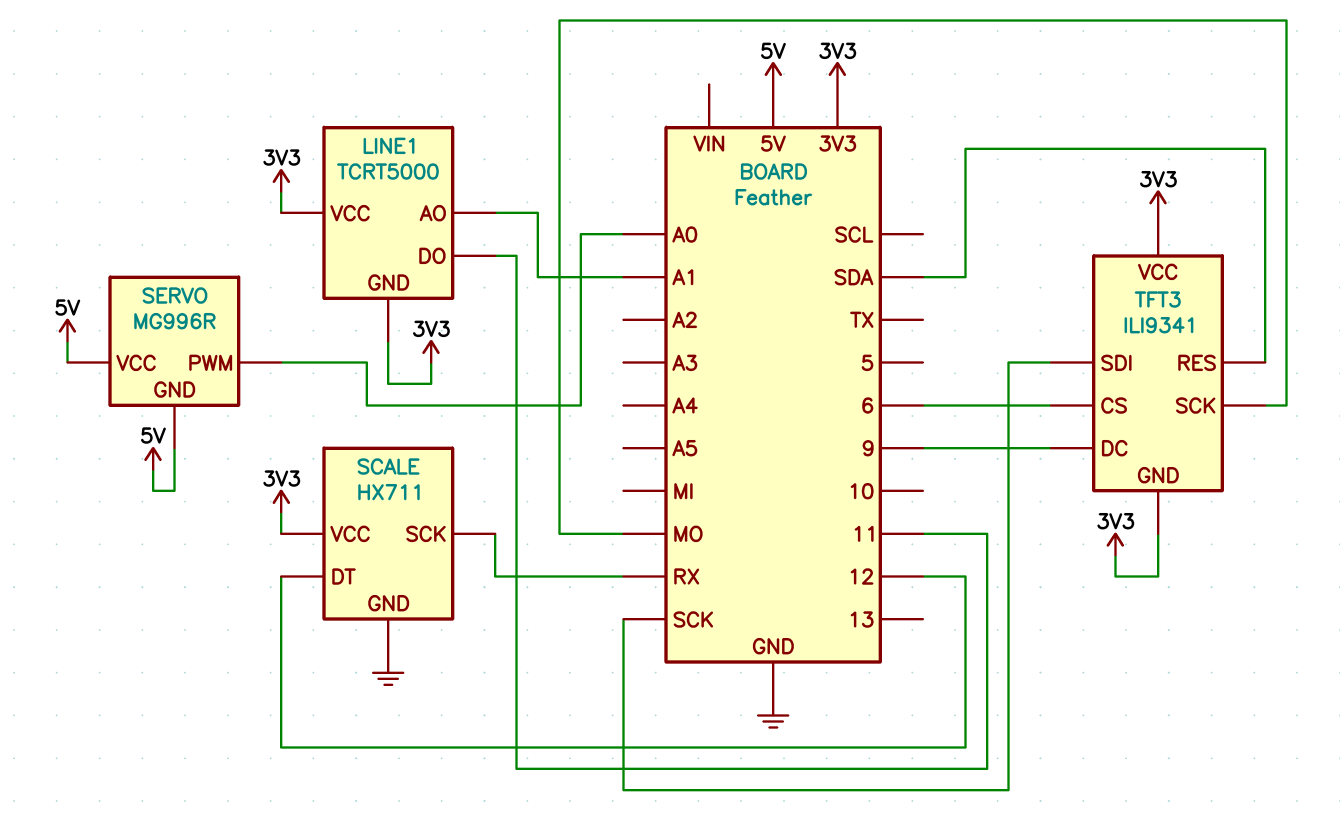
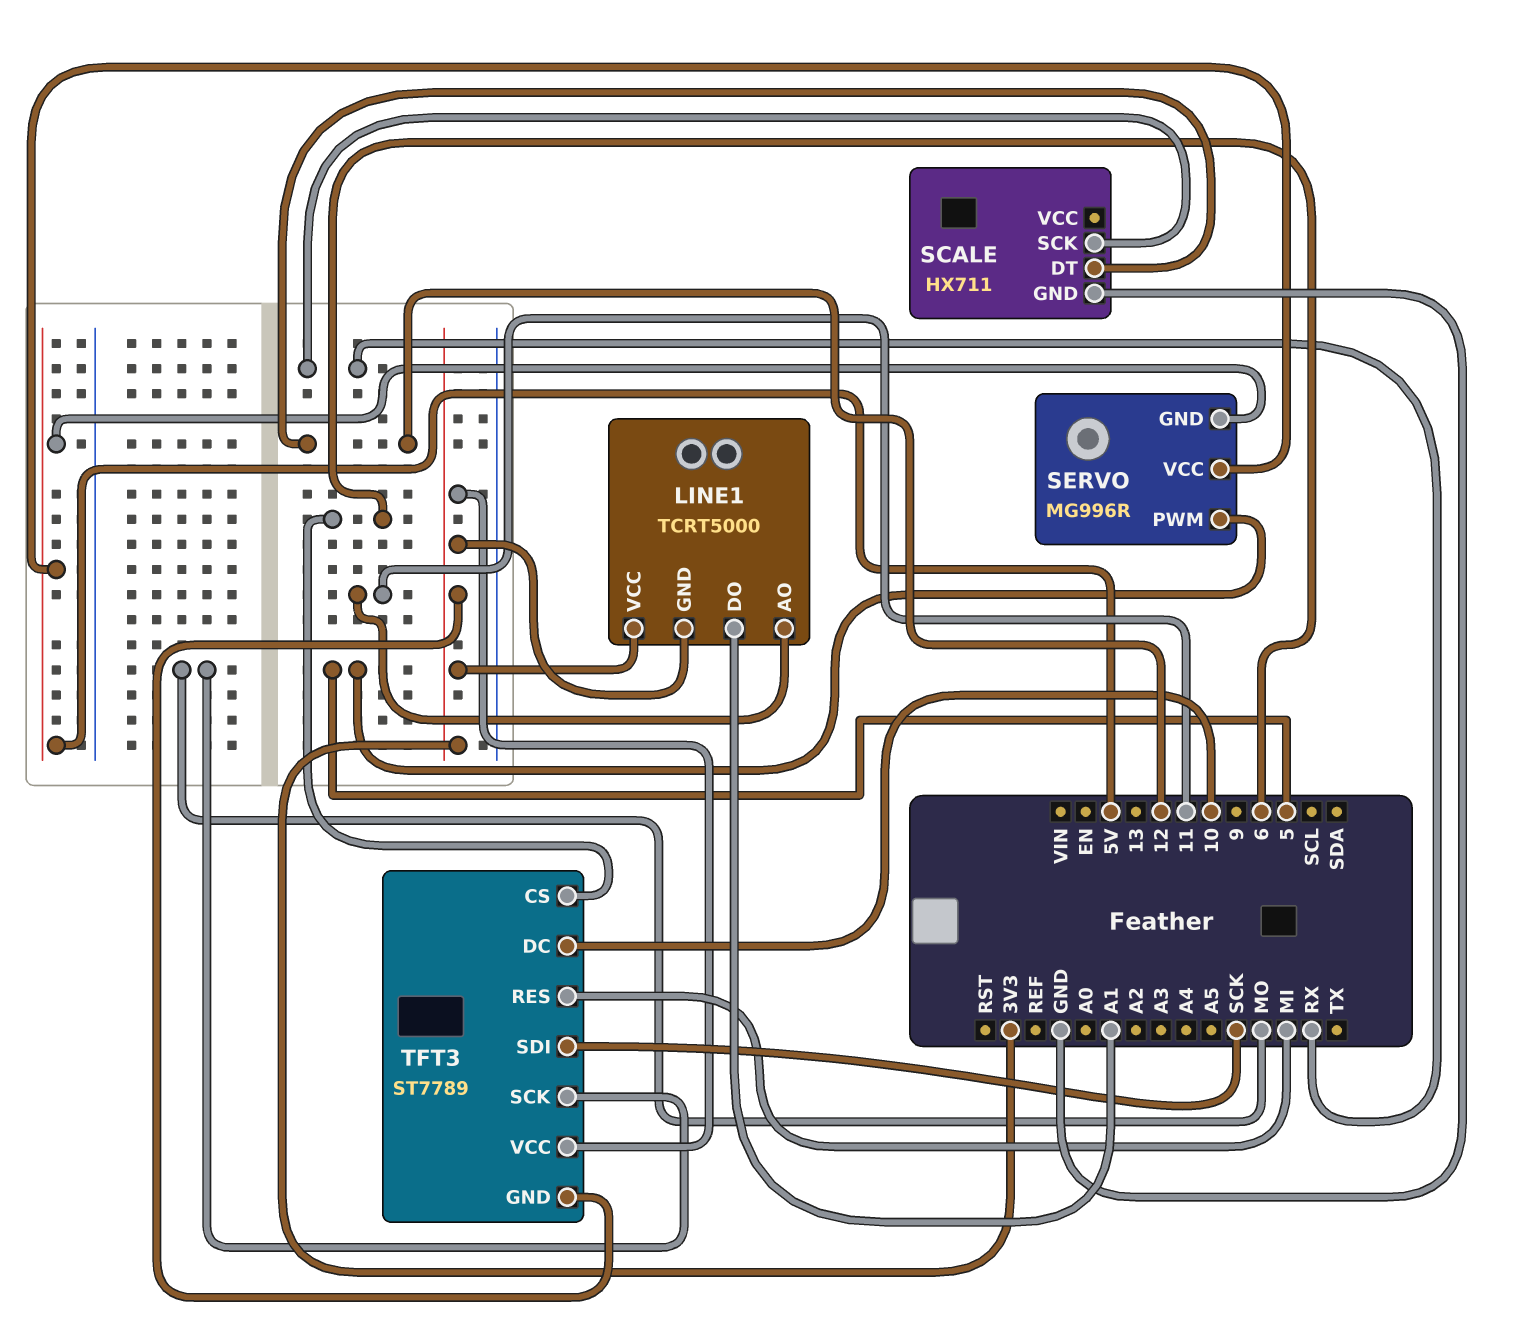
LINE1 pin AO: A1 -> 11
LINE1 pin DO: 11 -> A1
SCALE pin VCC: 3V3 -> none
SERVO pin PWM: A0 -> 5
TFT3: ILI9341 -> ST7789
TFT3 pin DC: 9 -> 10
TFT3 pin RES: SDA -> MI

